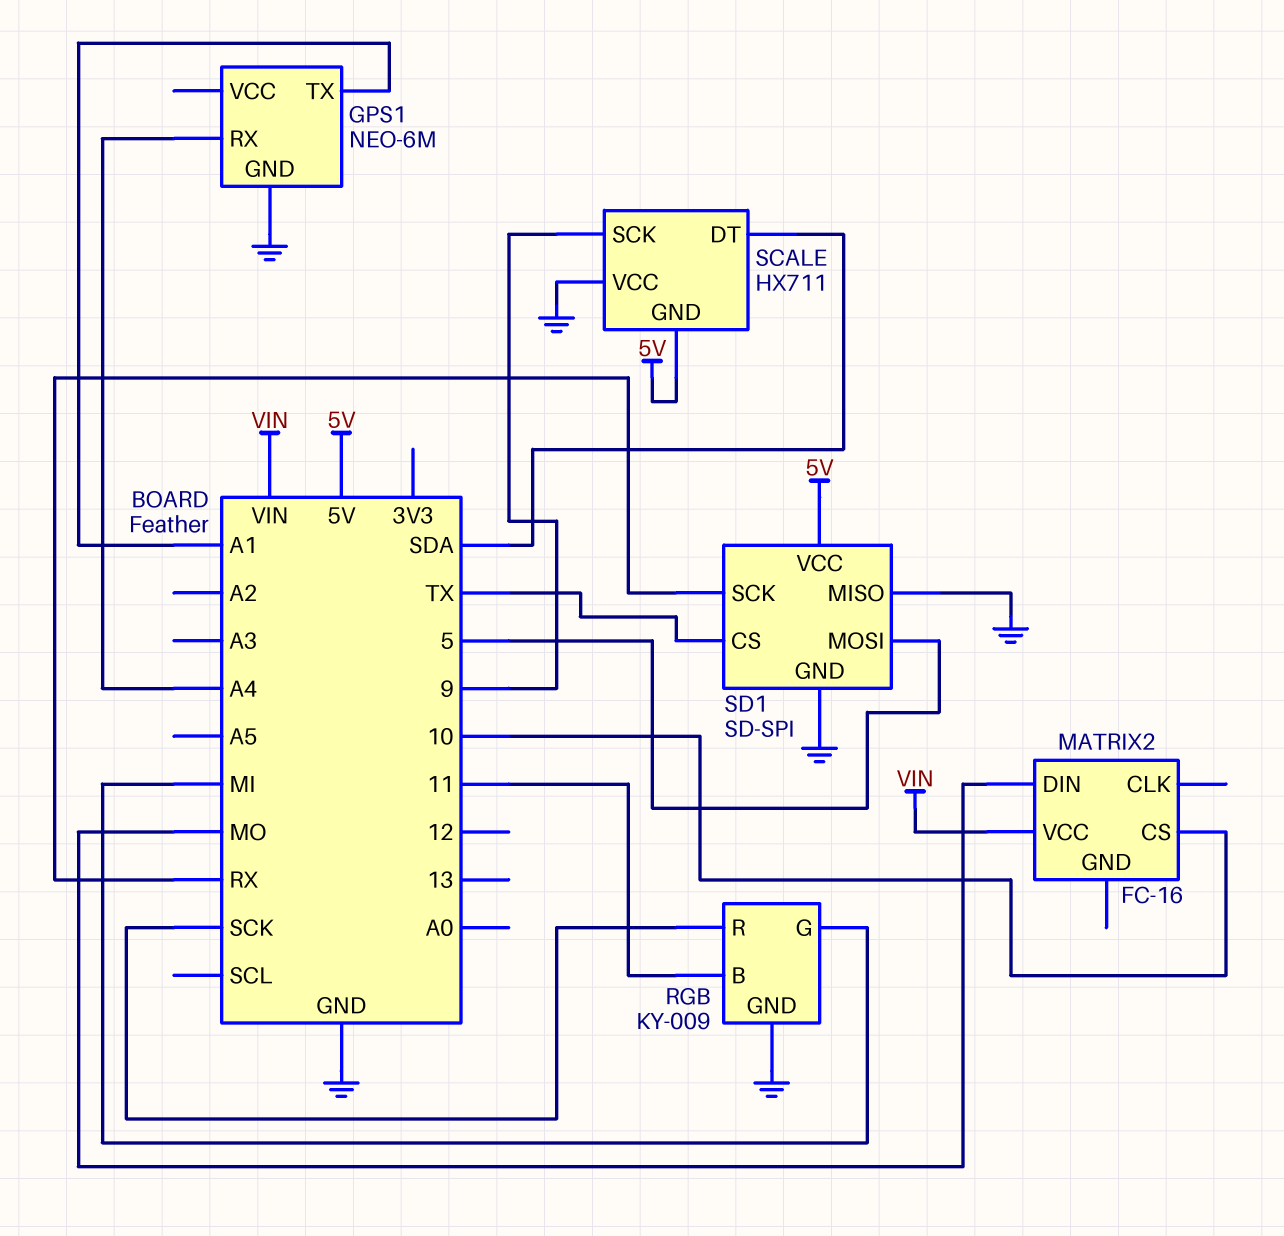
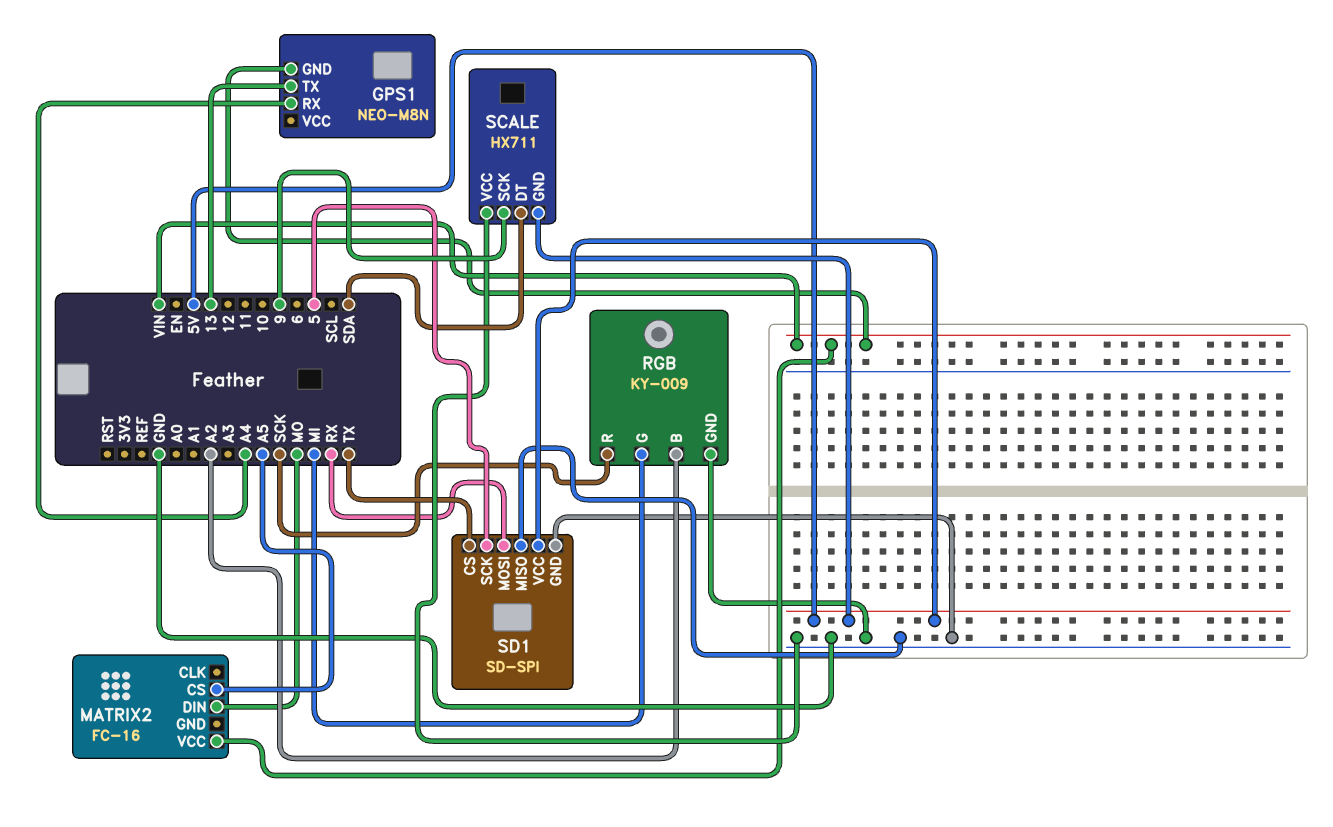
GPS1: NEO-6M -> NEO-M8N
GPS1 pin GND: GND -> VIN
GPS1 pin TX: A1 -> 13
MATRIX2 pin CS: 10 -> A5
RGB pin B: 11 -> A2
SD1 pin MOSI: 5 -> RX
SD1 pin SCK: RX -> 5

